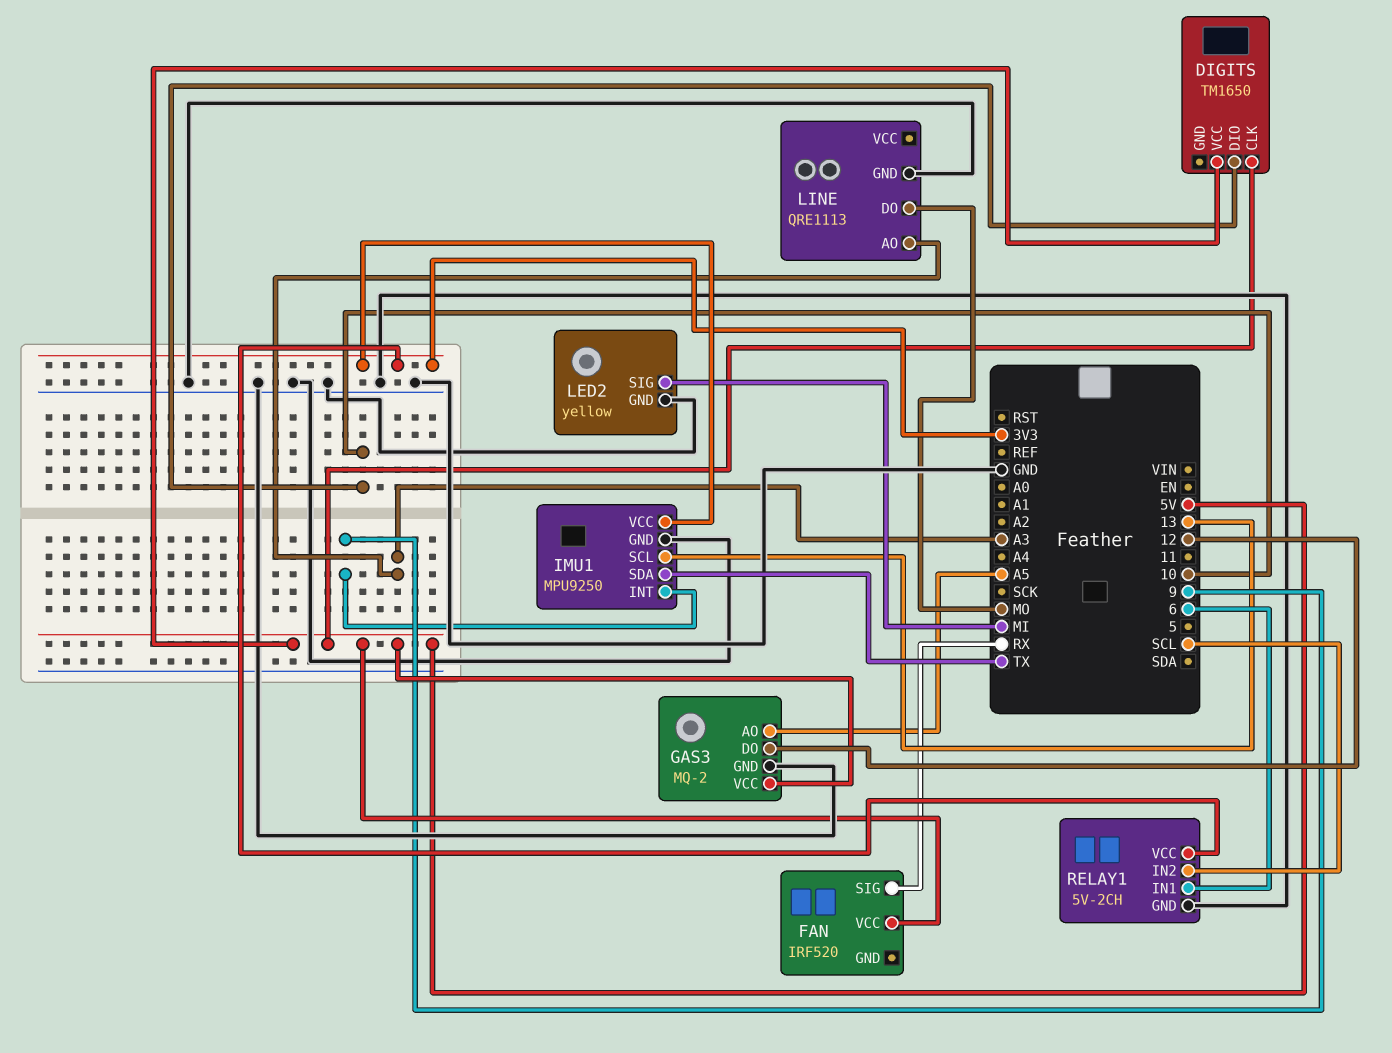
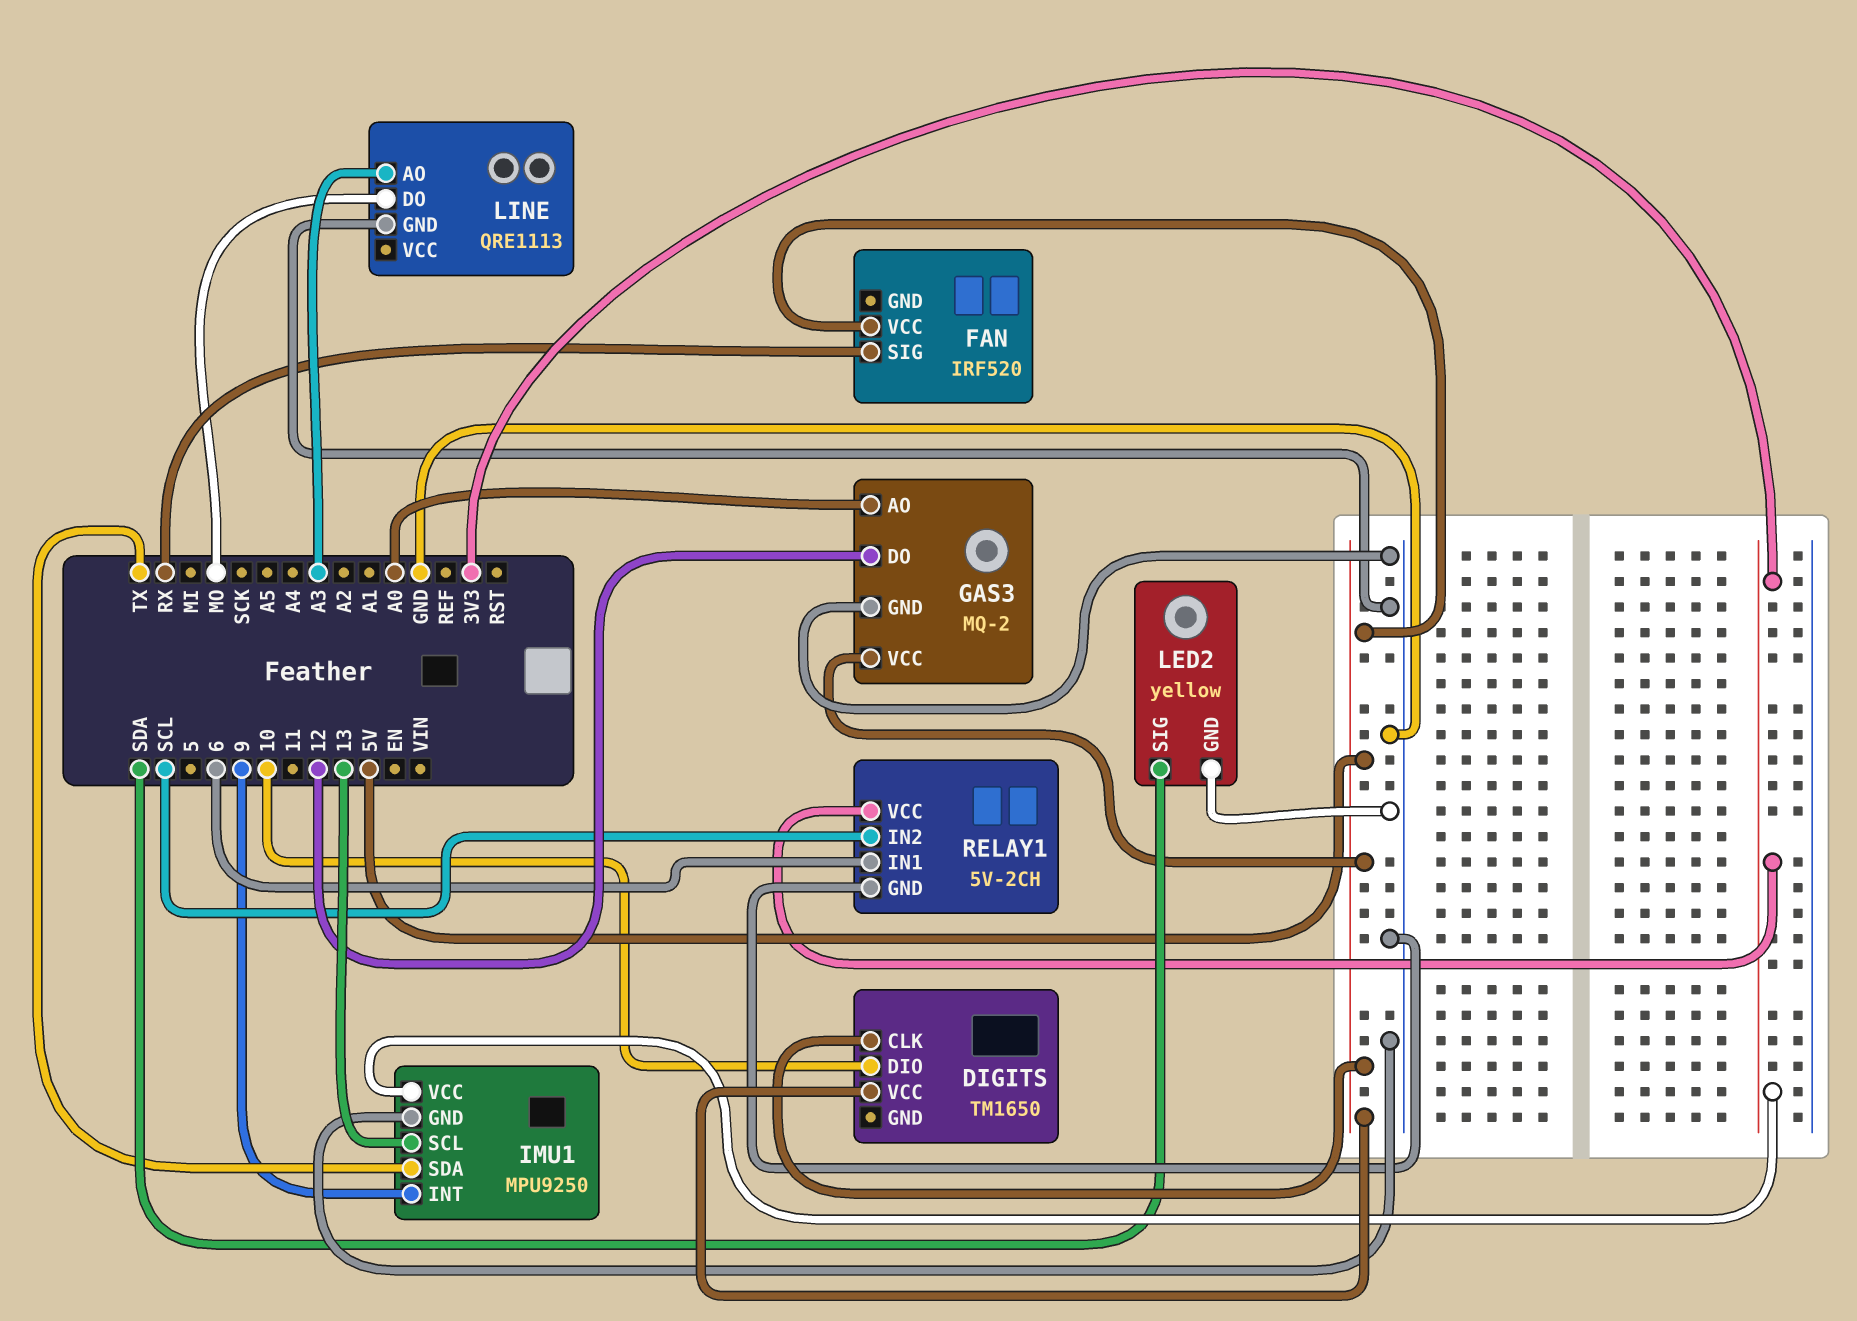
GAS3 pin AO: A5 -> A0
LED2 pin SIG: MI -> SDA

